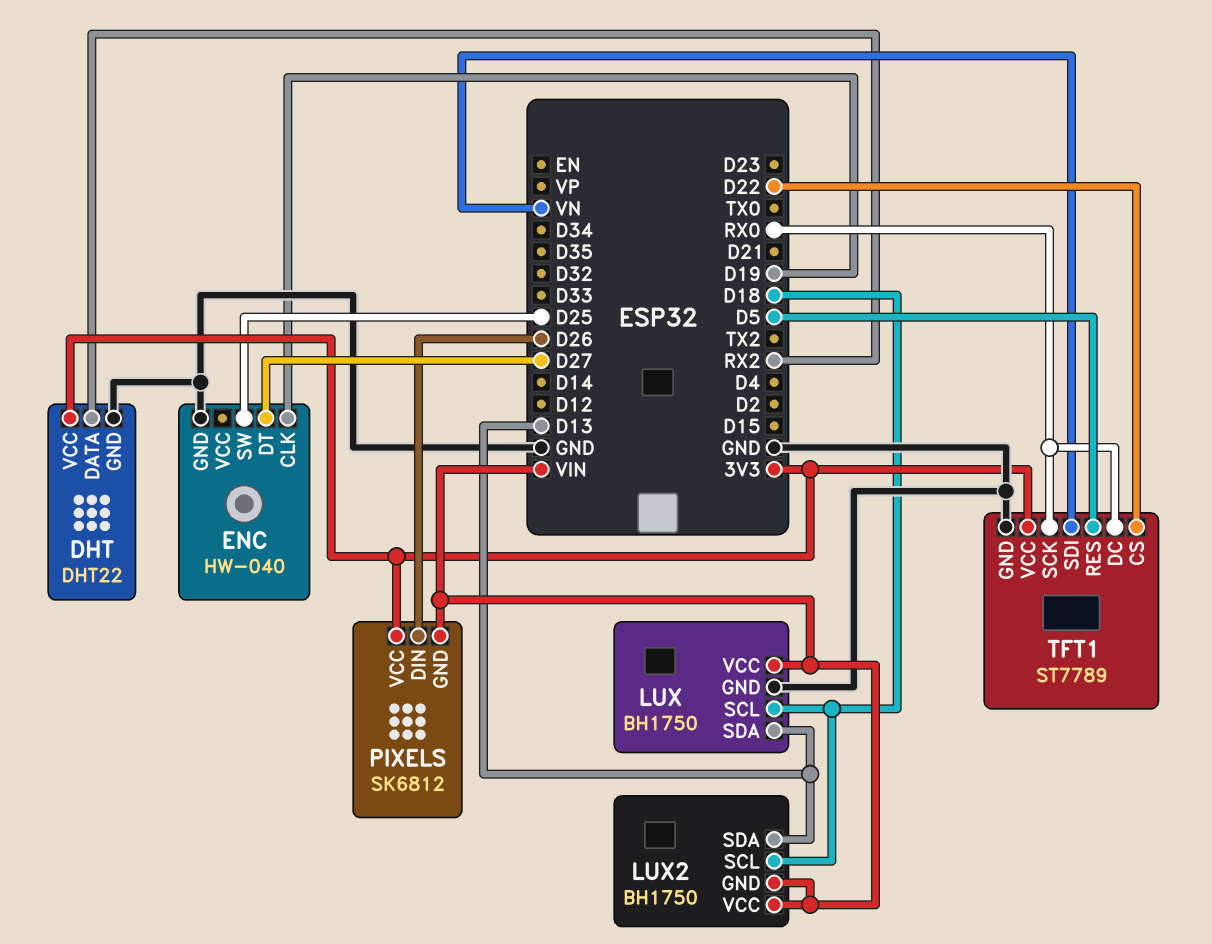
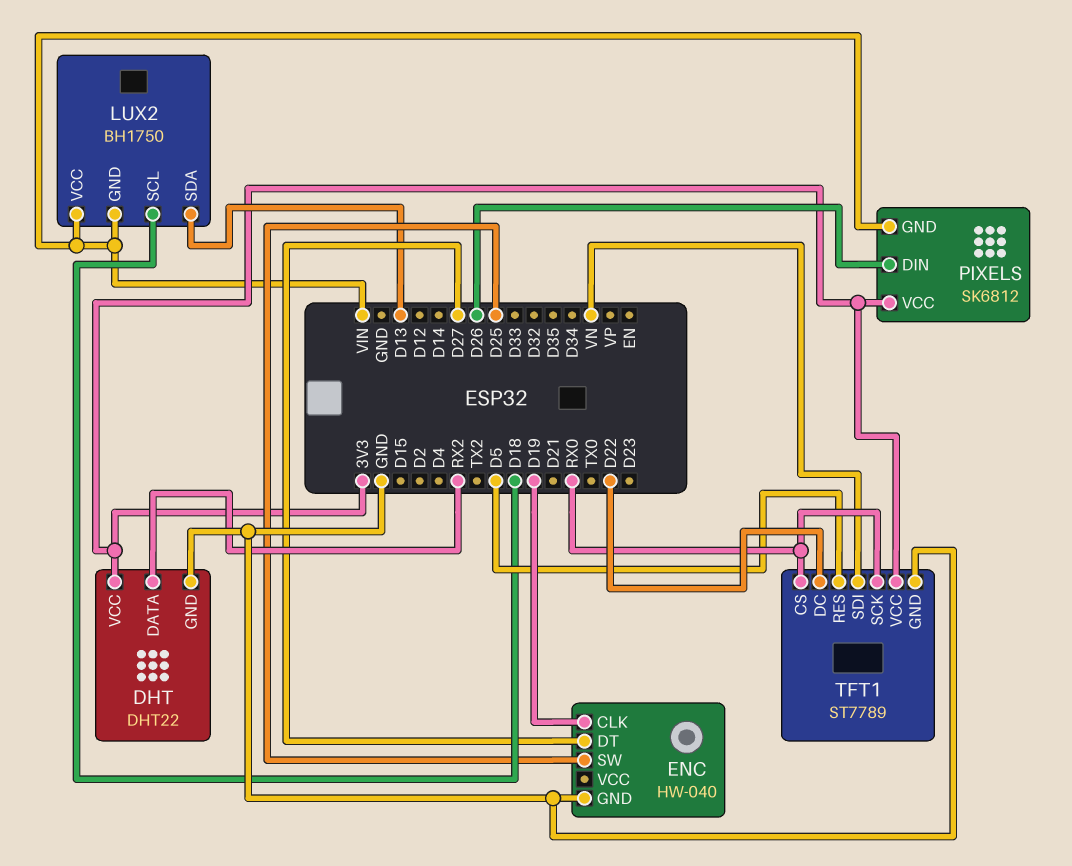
LUX: BH1750 -> none
LUX pin GND: GND -> none
LUX pin SCL: D18 -> none
LUX pin SDA: D13 -> none
LUX pin VCC: VIN -> none
TFT1 pin CS: D22 -> RX0
TFT1 pin DC: RX0 -> D22

